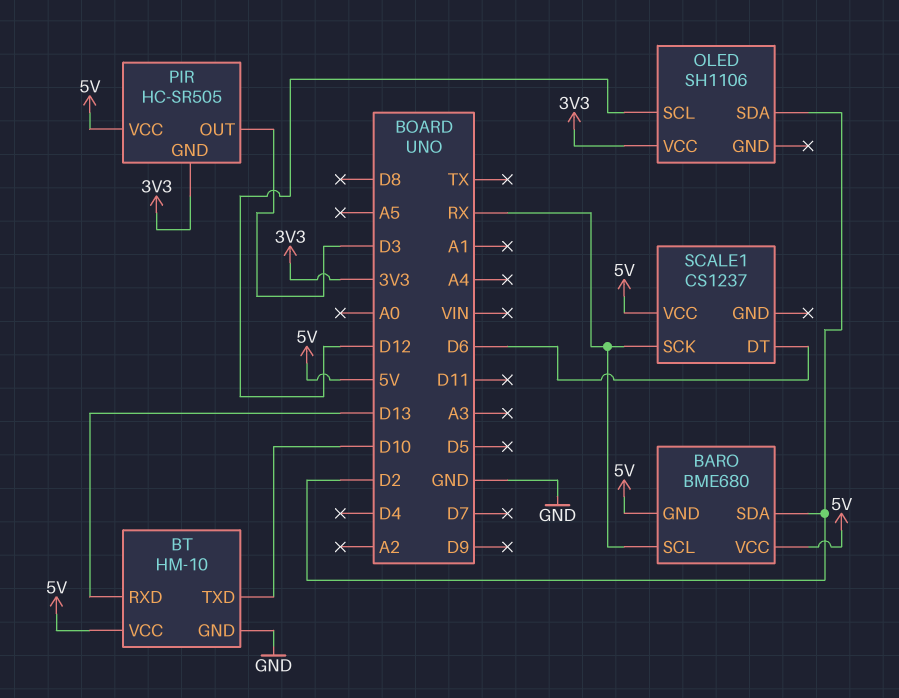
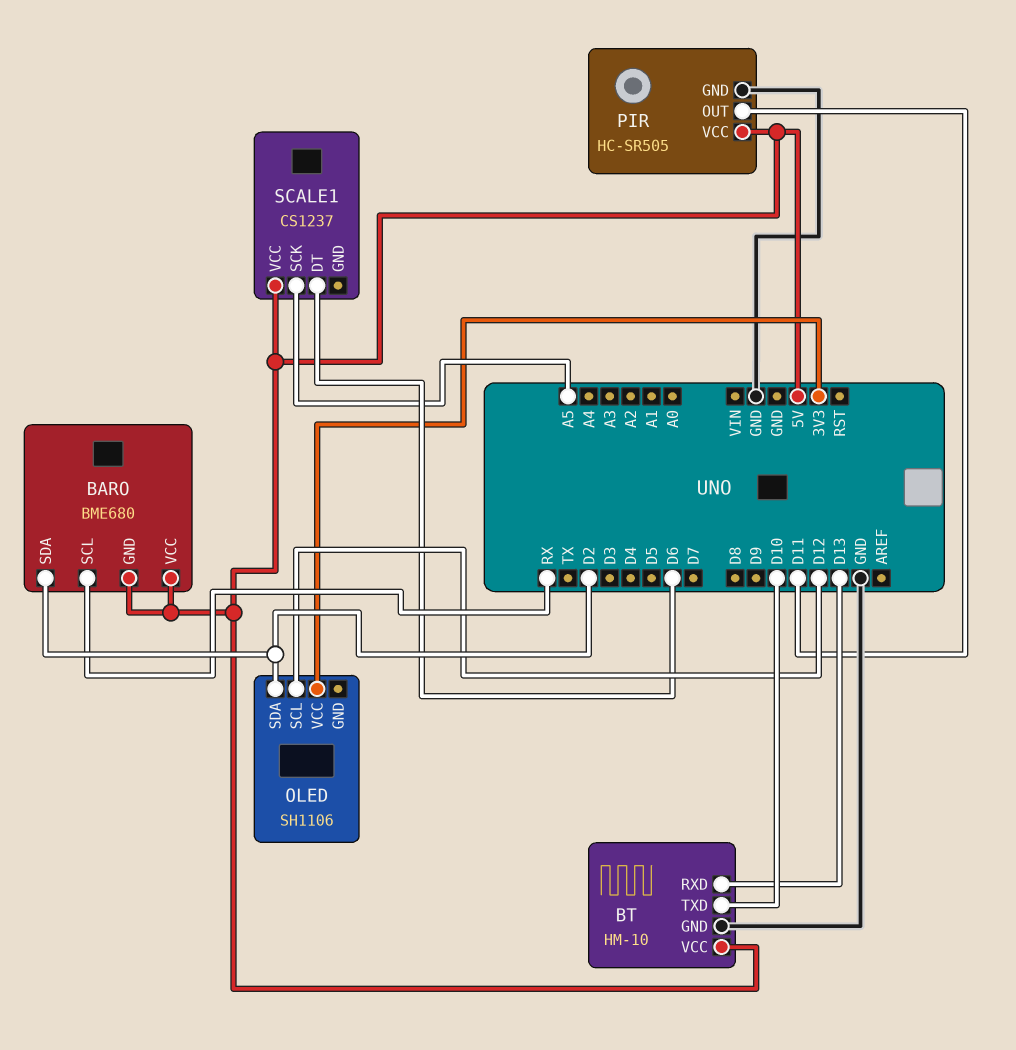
PIR pin GND: 3V3 -> GND
PIR pin OUT: D3 -> D11
SCALE1 pin SCK: RX -> A5

